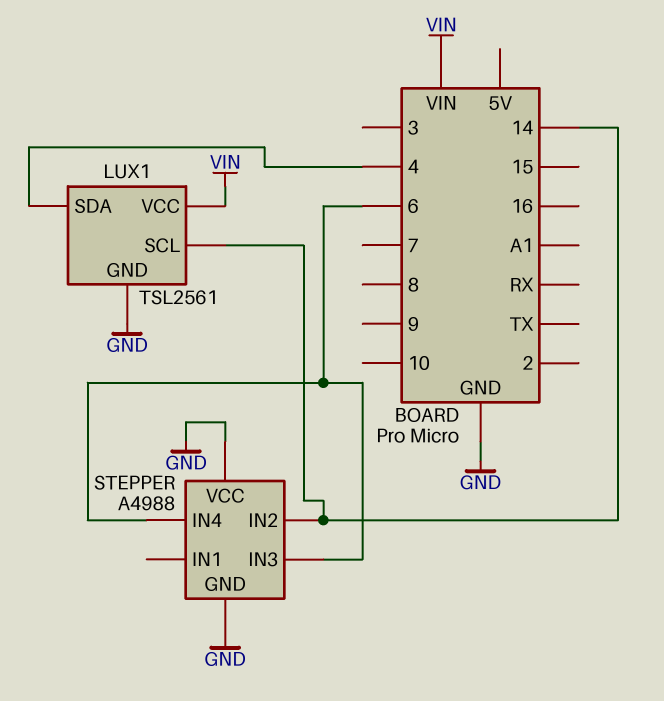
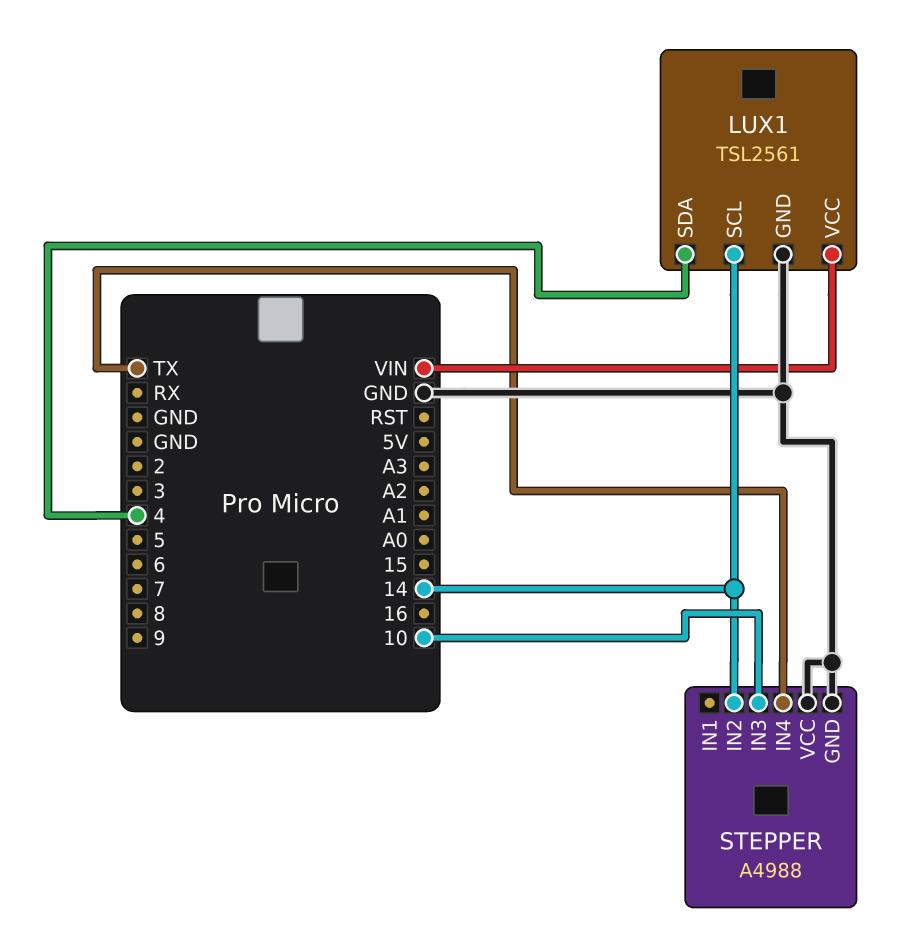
STEPPER pin IN3: 6 -> 10
STEPPER pin IN4: 6 -> TX

